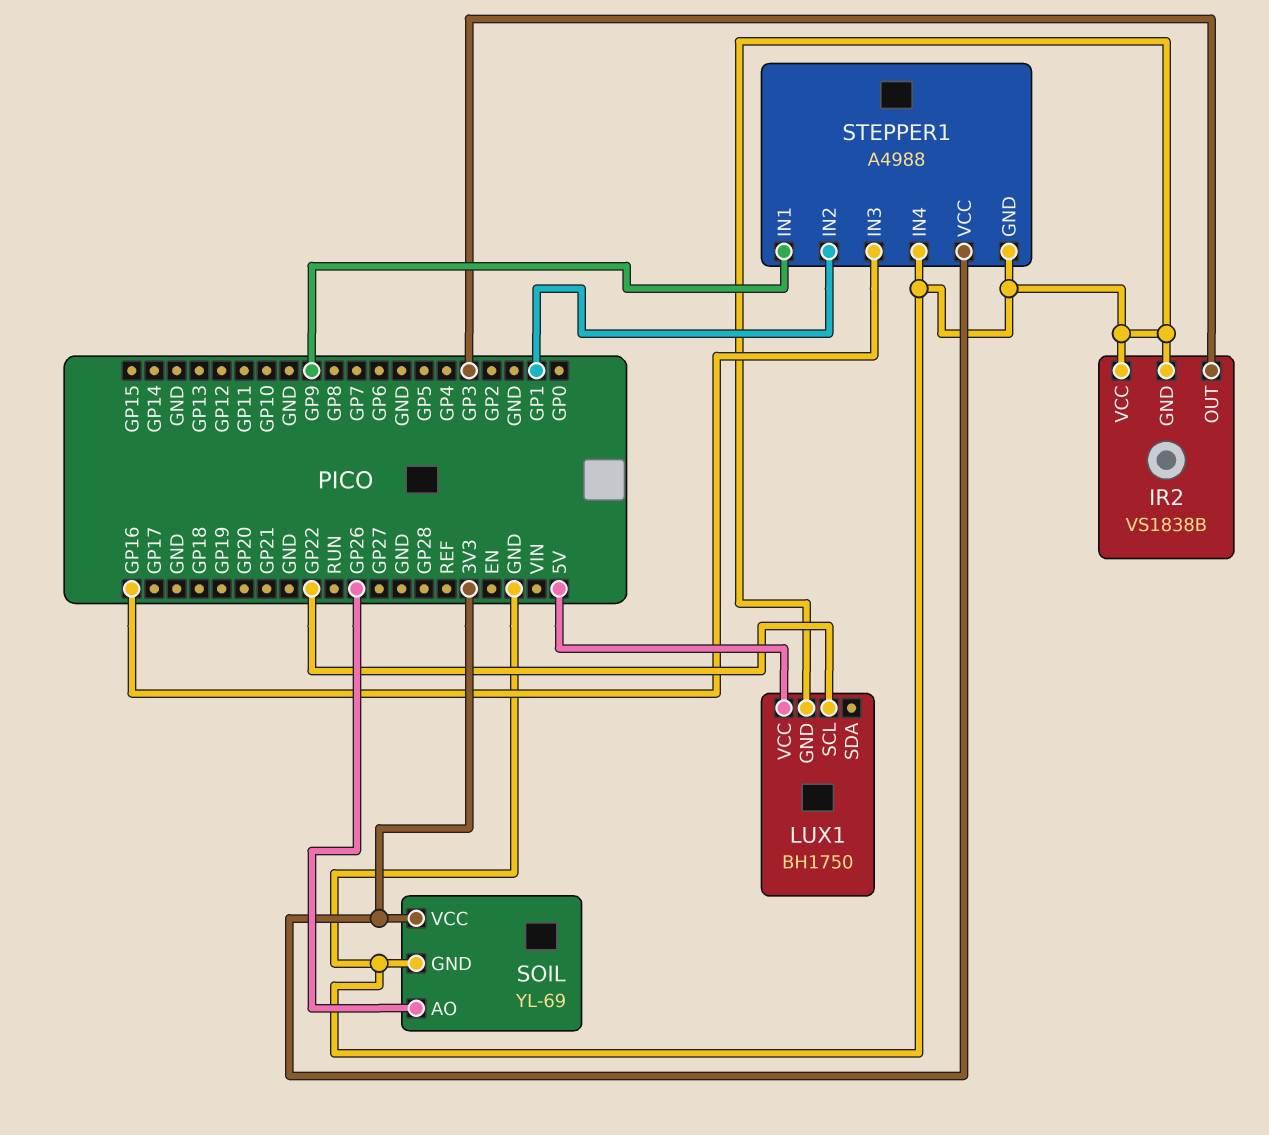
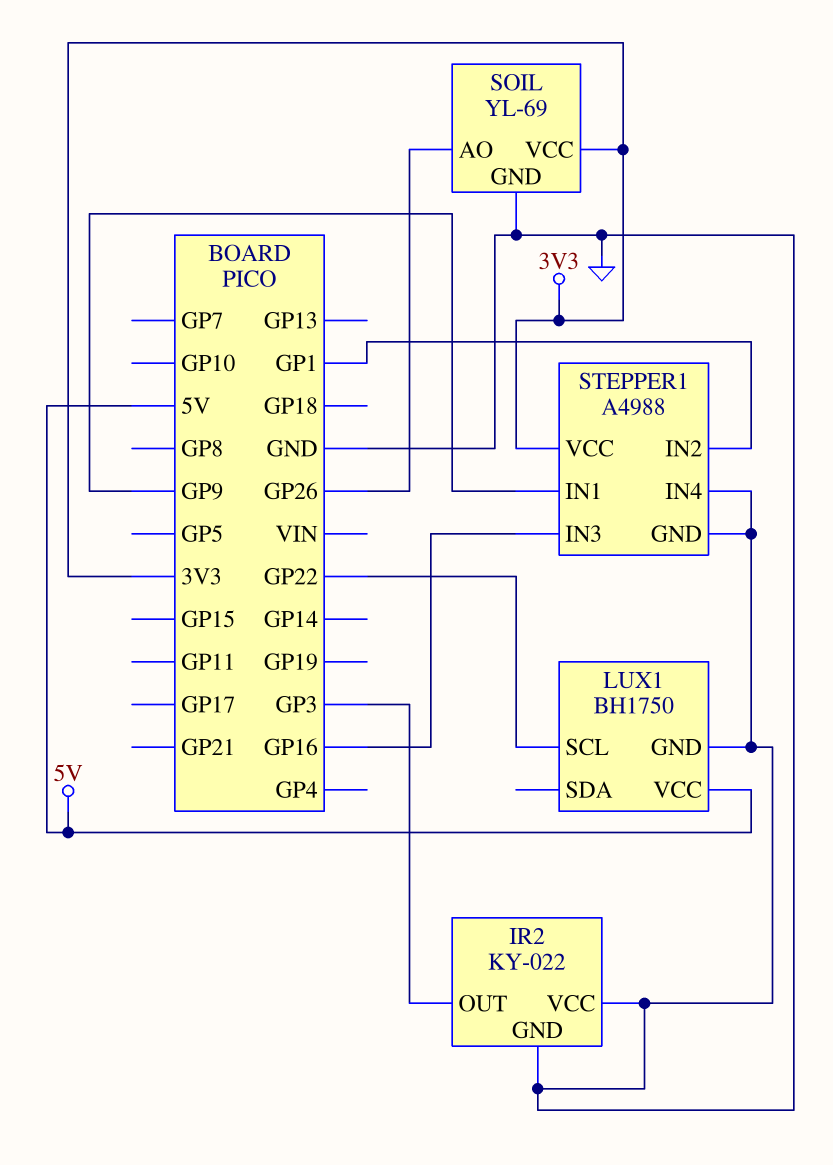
IR2: VS1838B -> KY-022

